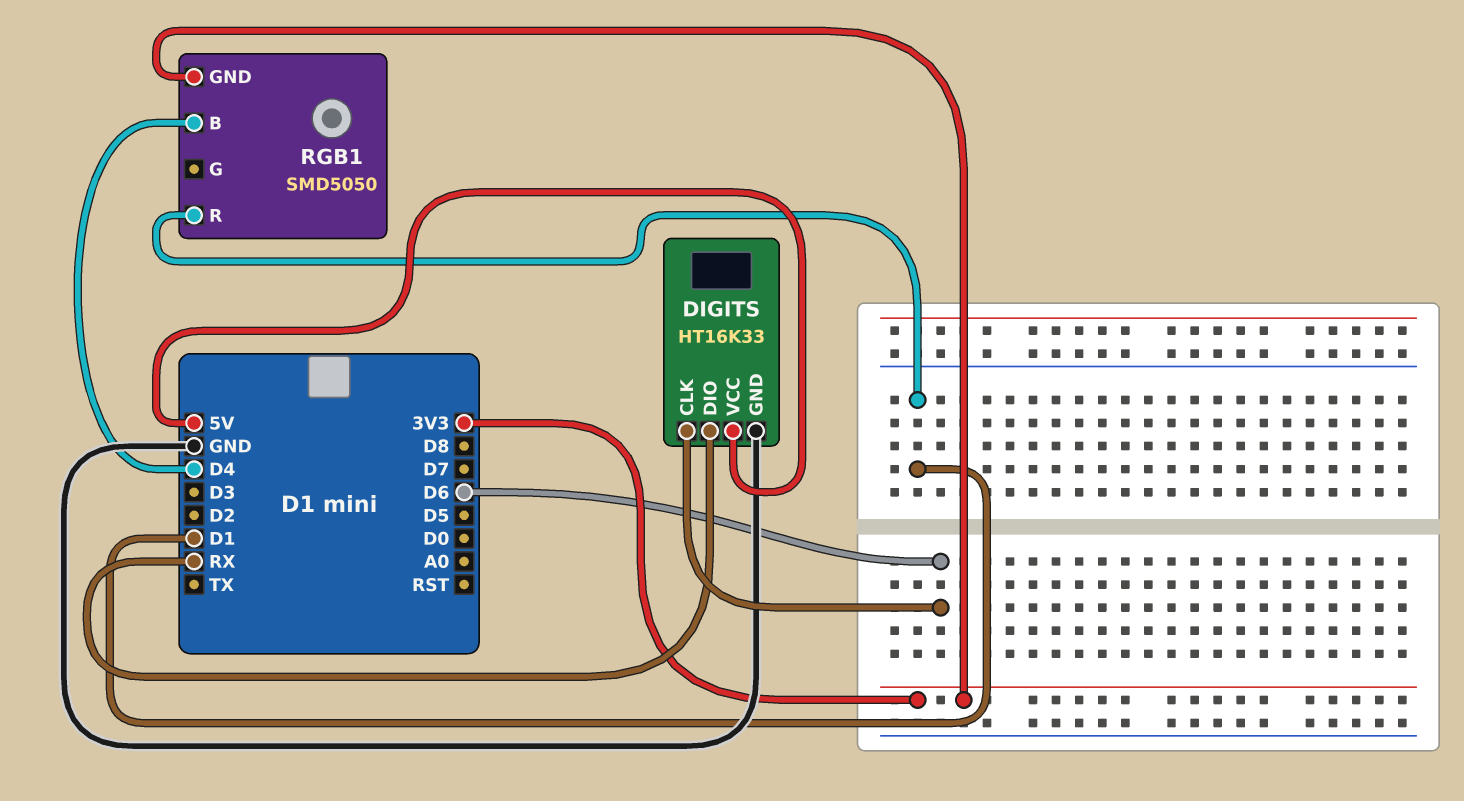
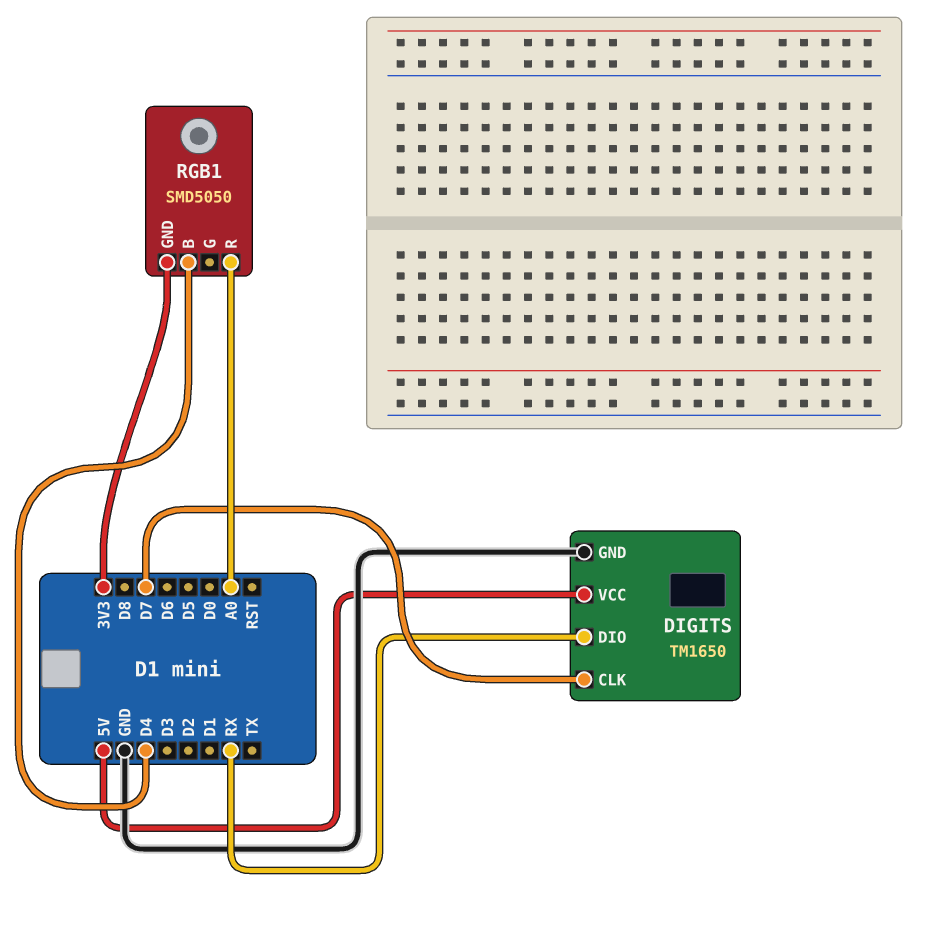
DIGITS: HT16K33 -> TM1650
DIGITS pin CLK: D6 -> D7
RGB1 pin R: D1 -> A0

